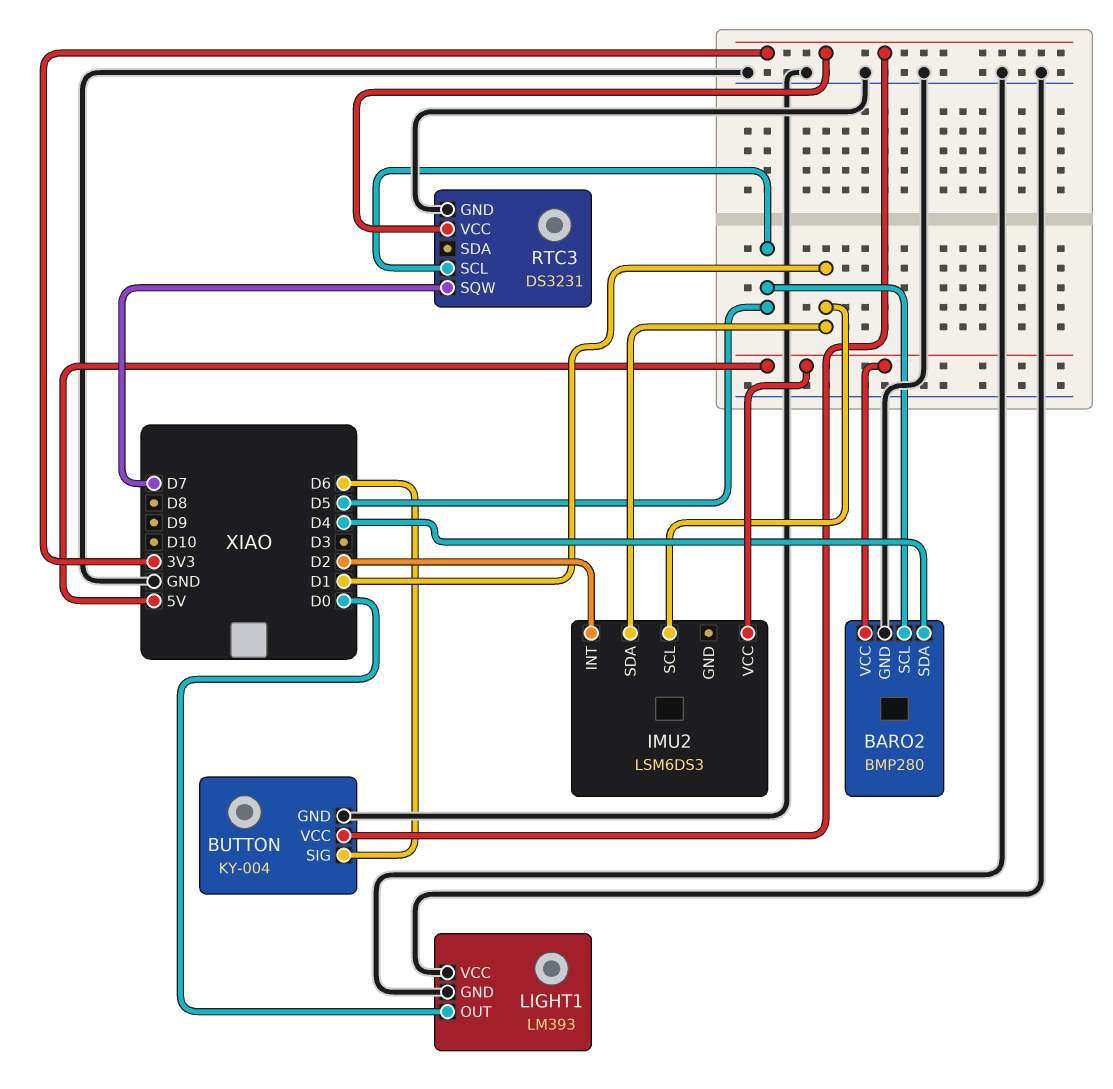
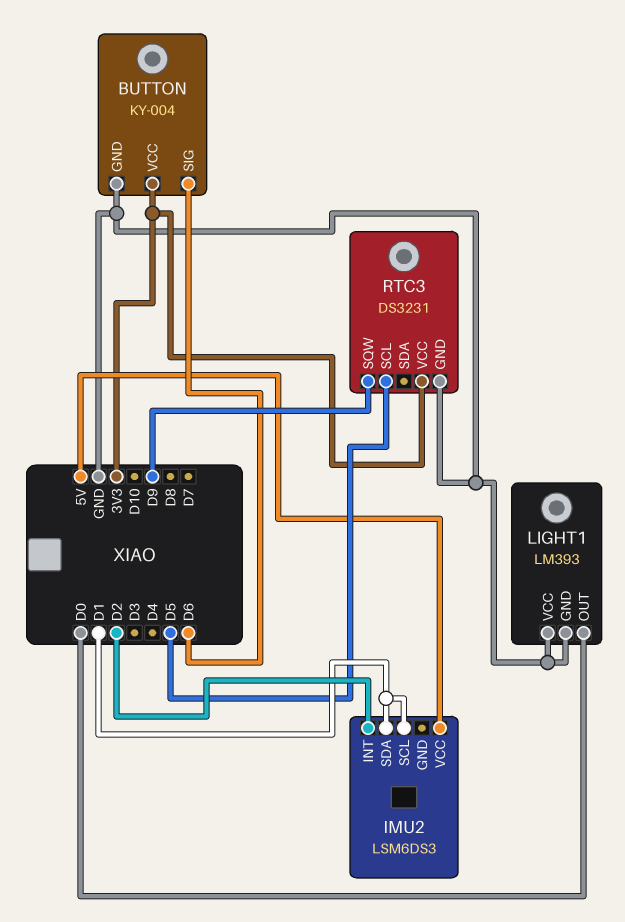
BARO2: BMP280 -> none
BARO2 pin GND: GND -> none
BARO2 pin SCL: D5 -> none
BARO2 pin SDA: D4 -> none
BARO2 pin VCC: 5V -> none
RTC3 pin SQW: D7 -> D9

